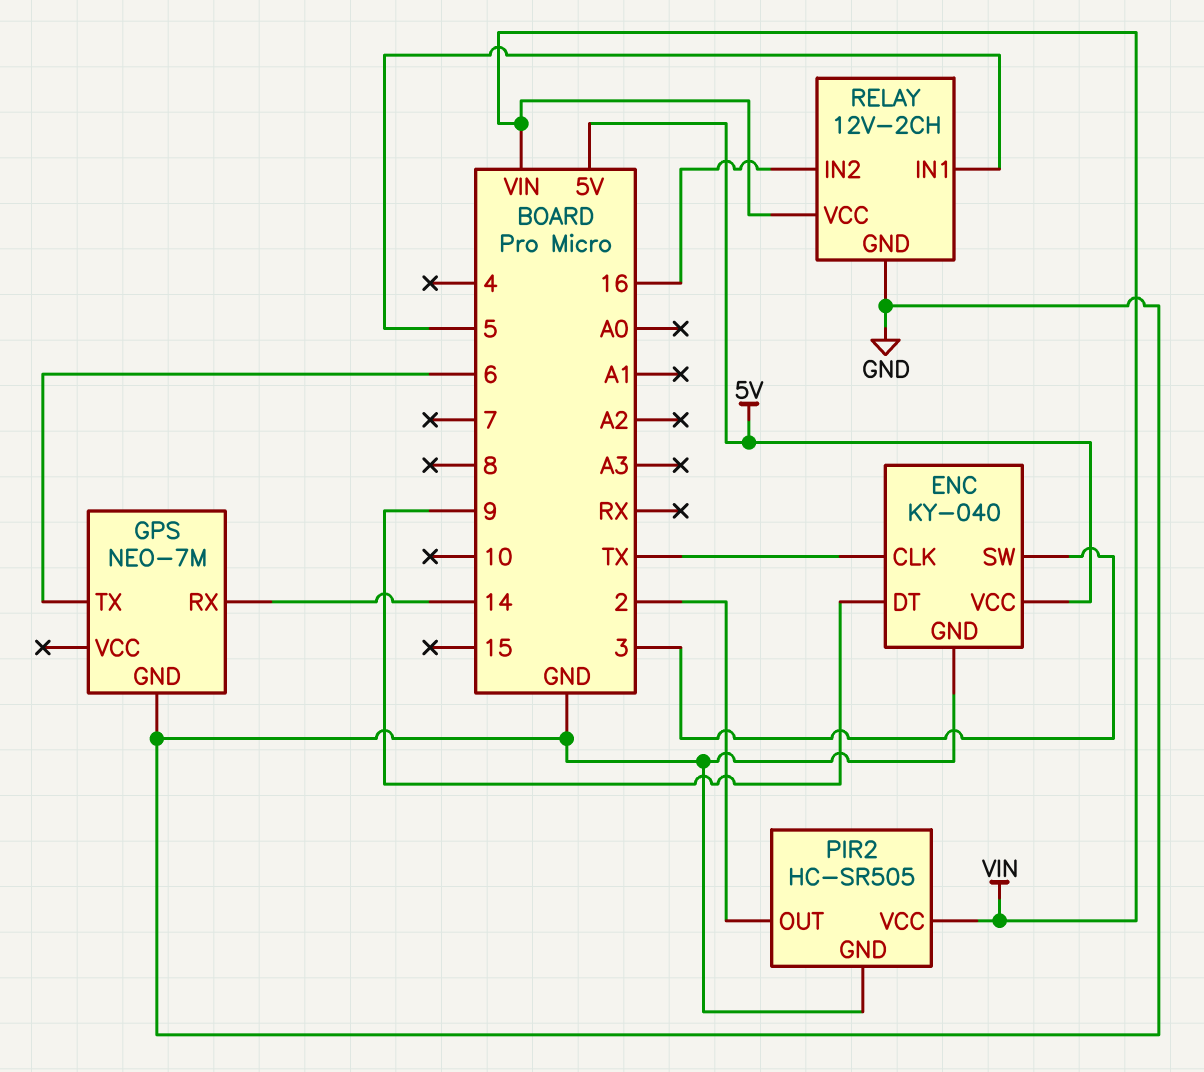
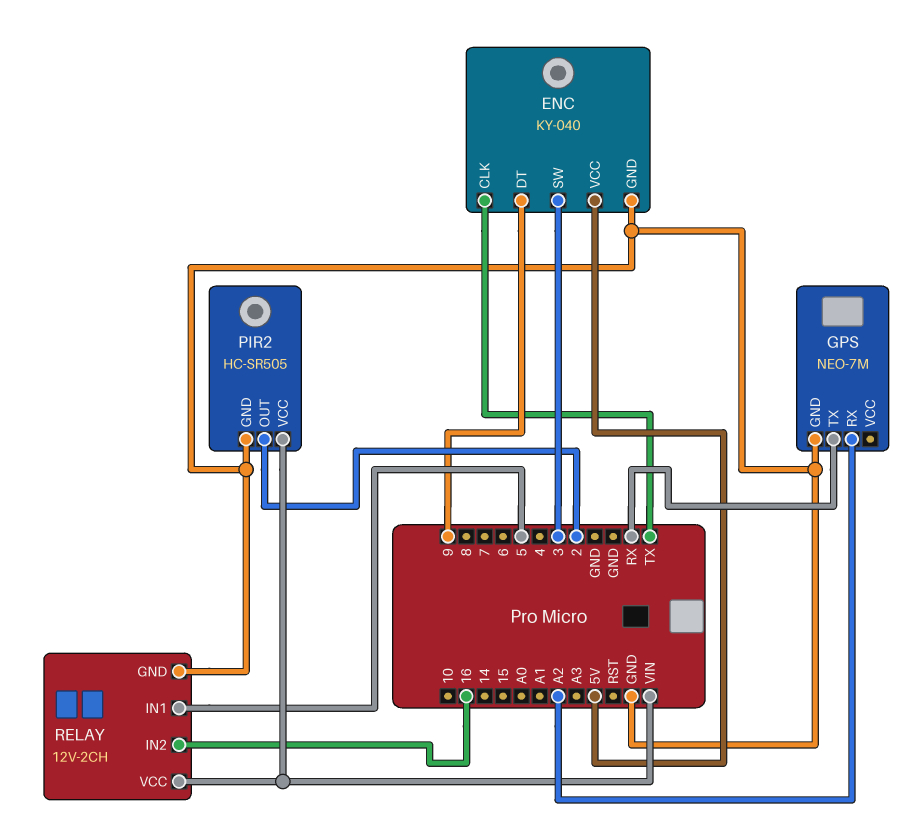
GPS pin RX: 14 -> A2
GPS pin TX: 6 -> RX

